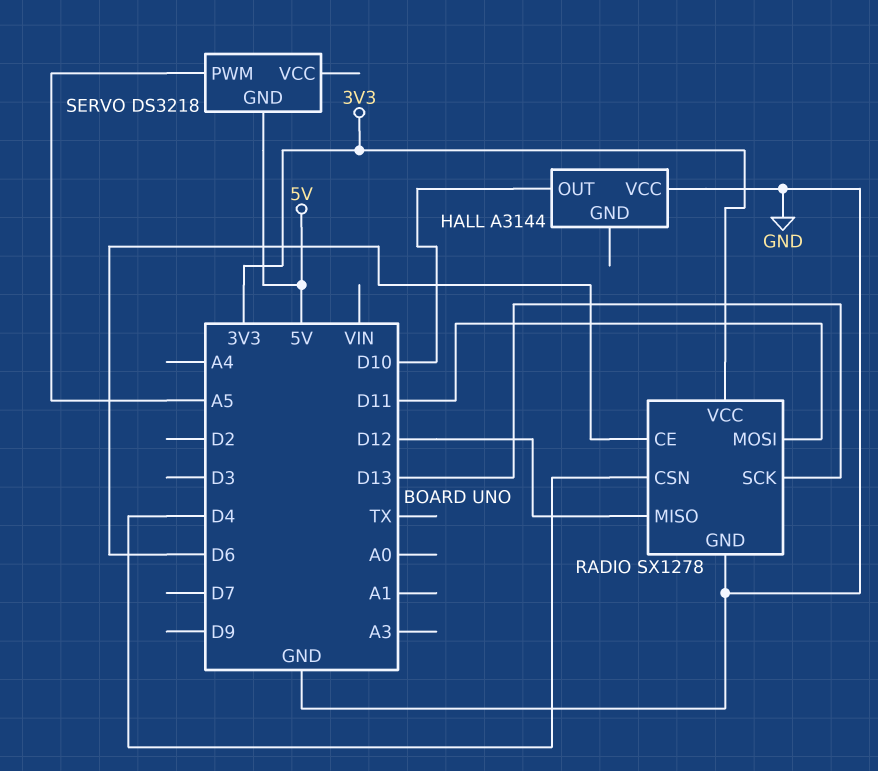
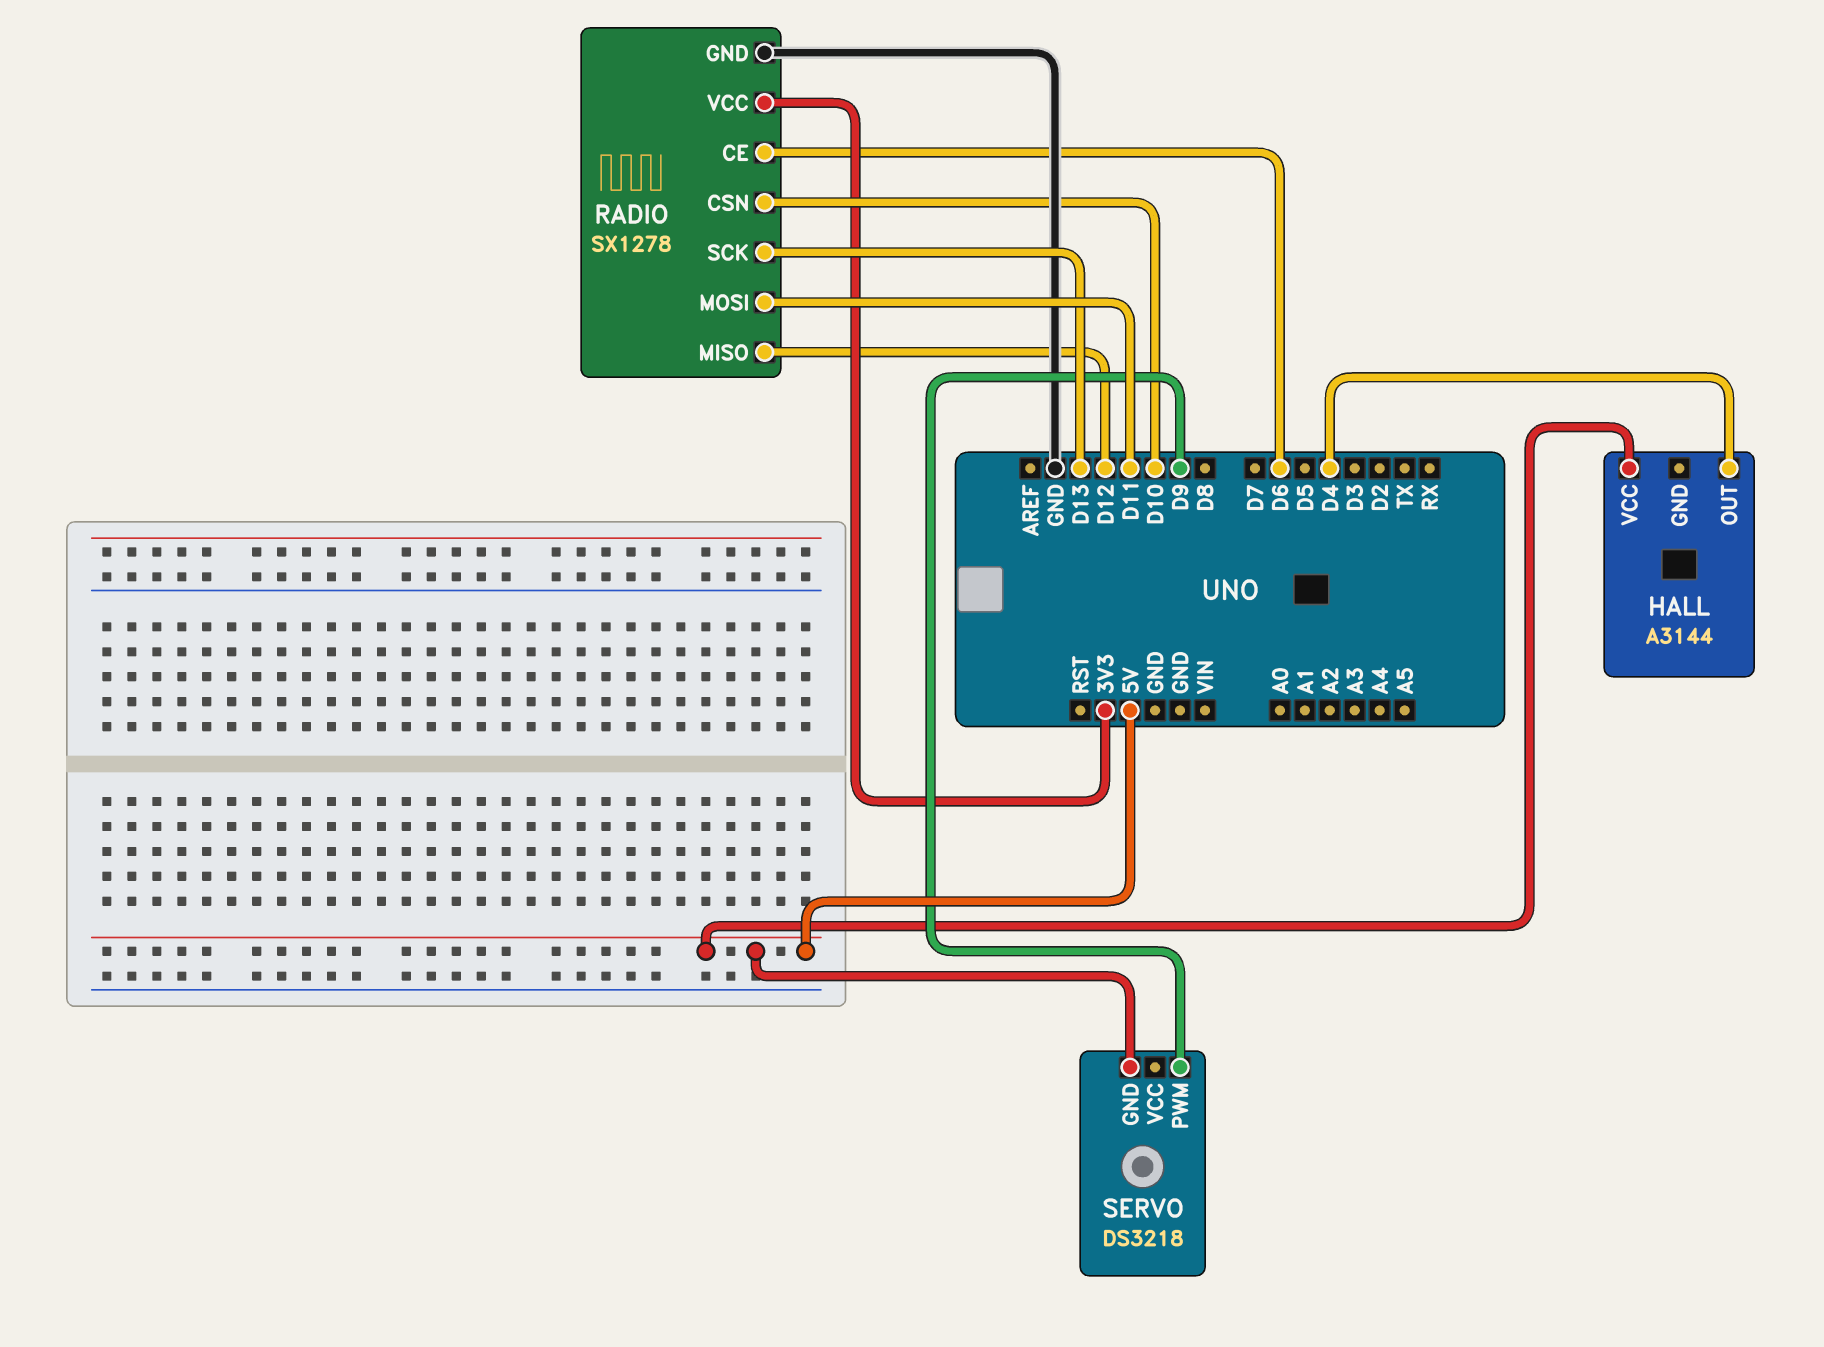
HALL pin OUT: D10 -> D4
HALL pin VCC: GND -> 5V
RADIO pin CSN: D4 -> D10
SERVO pin PWM: A5 -> D9

